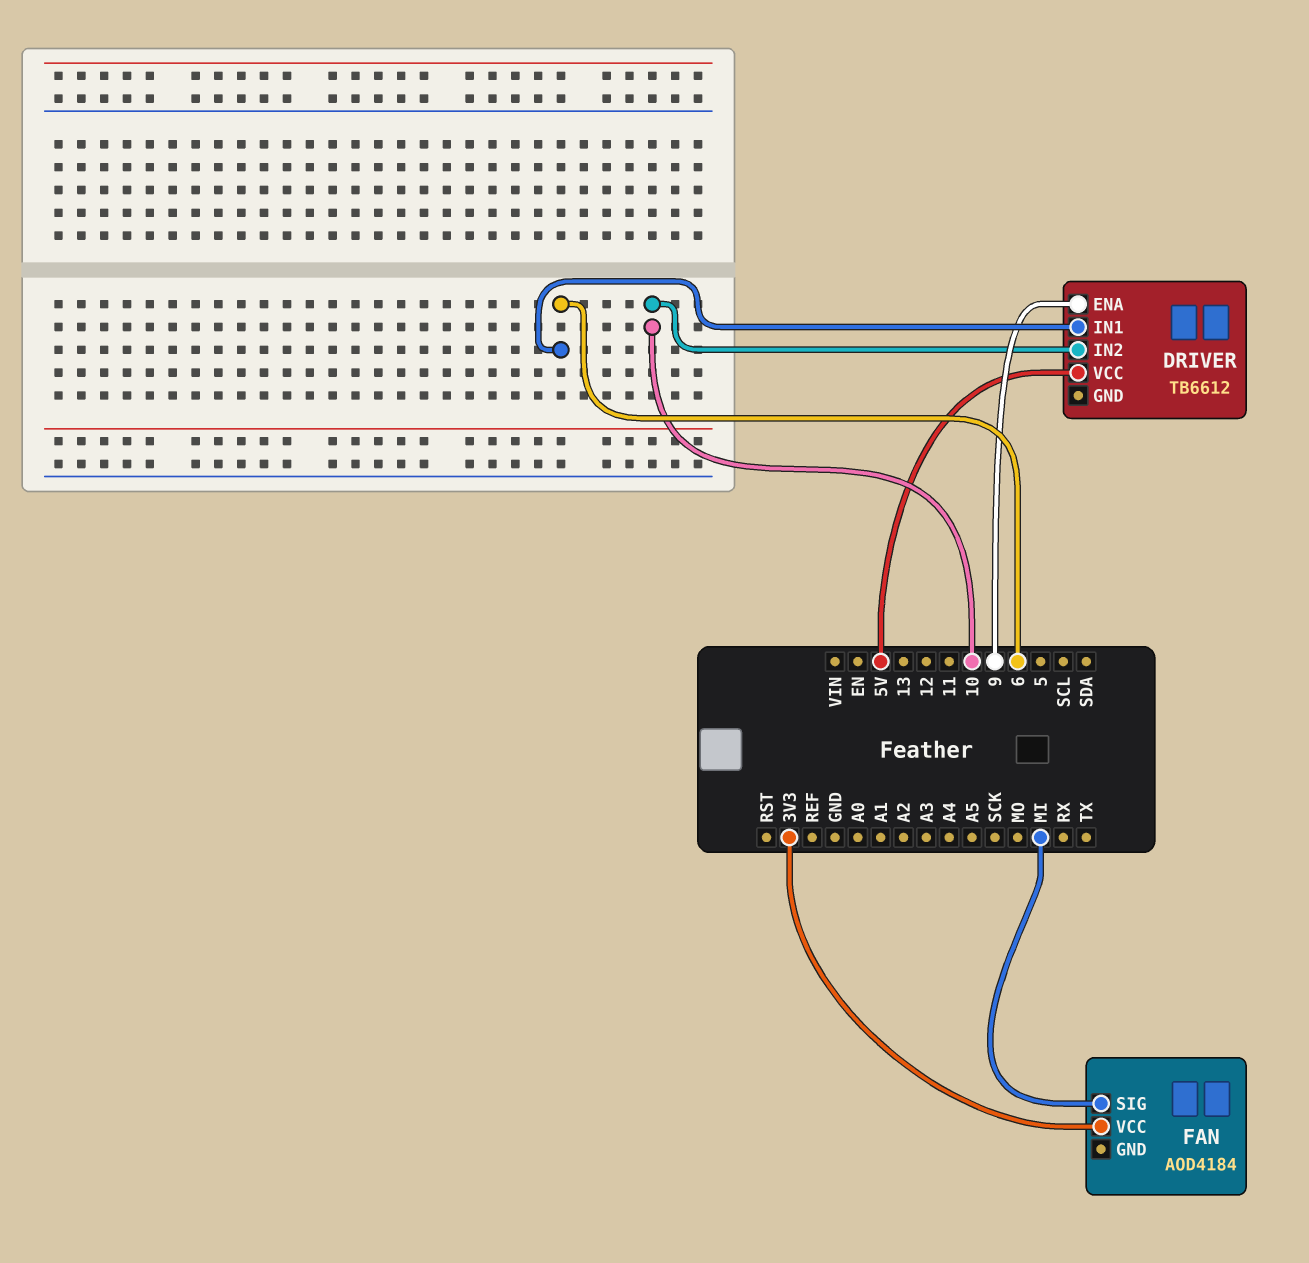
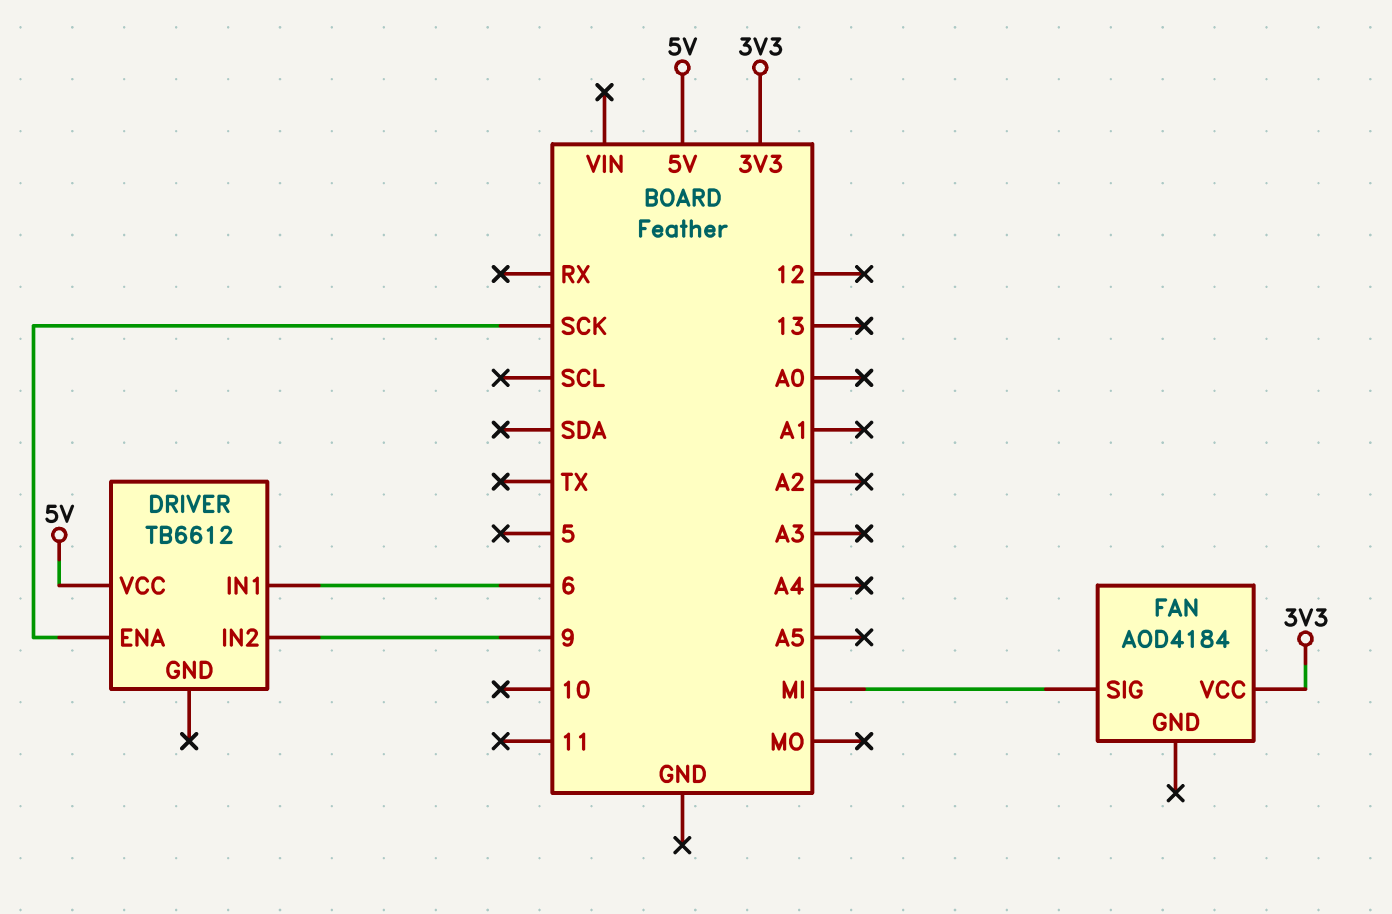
DRIVER pin ENA: 9 -> SCK
DRIVER pin IN2: 10 -> 9

